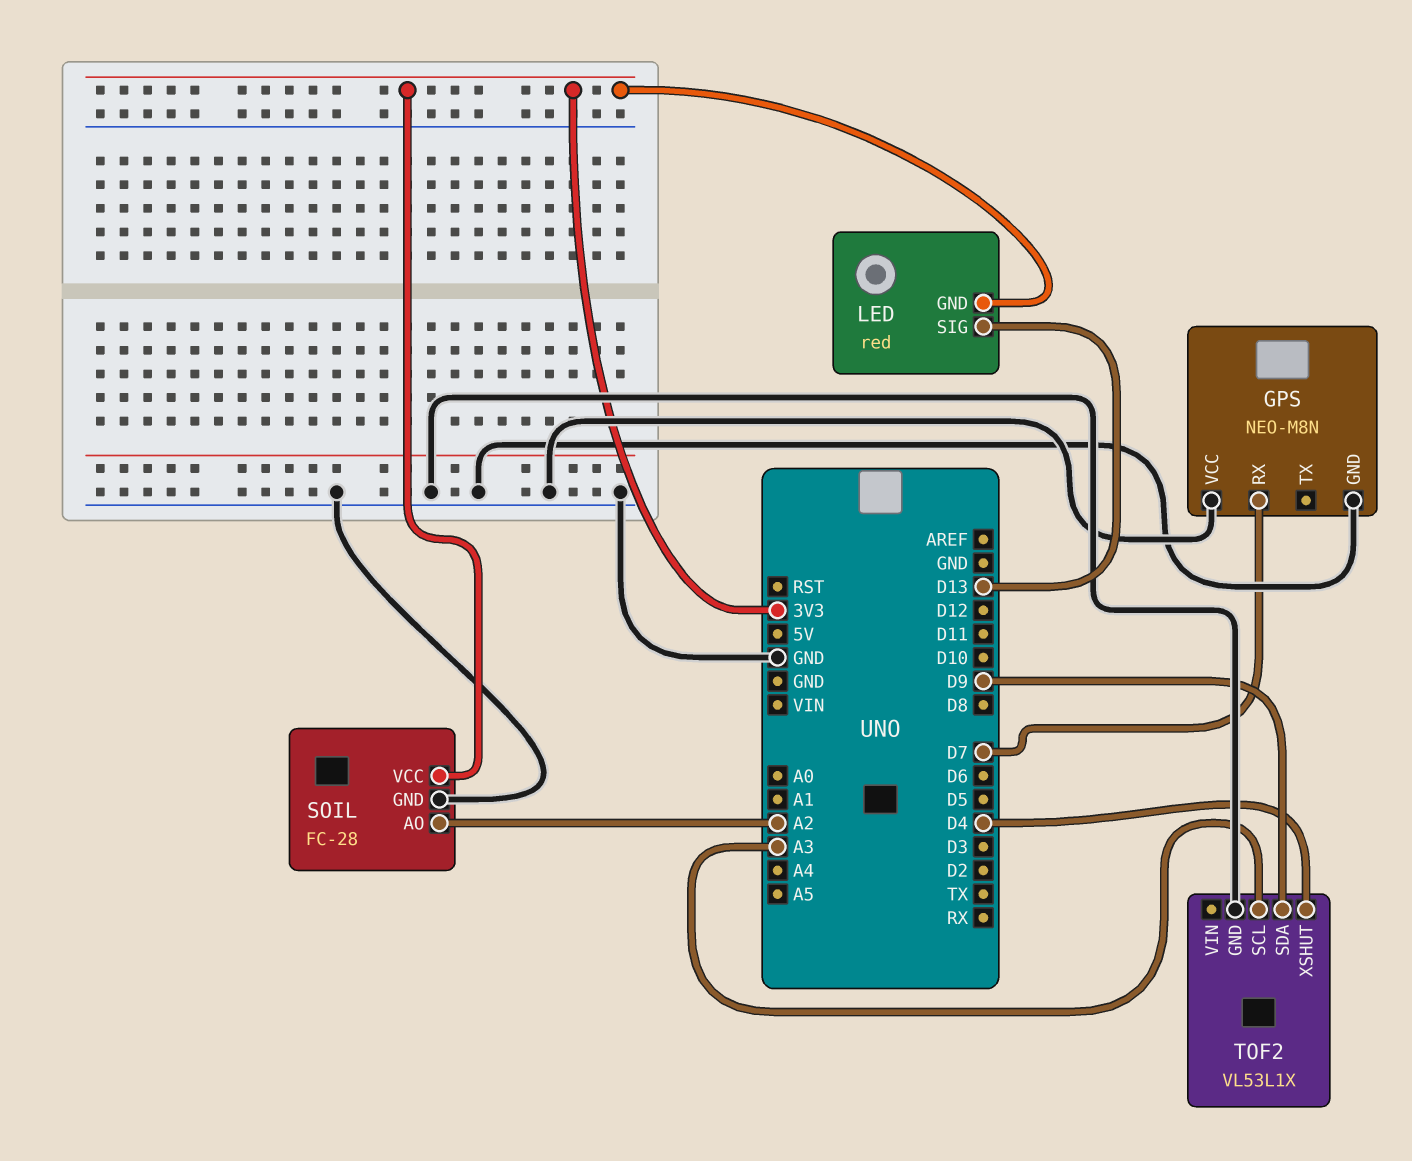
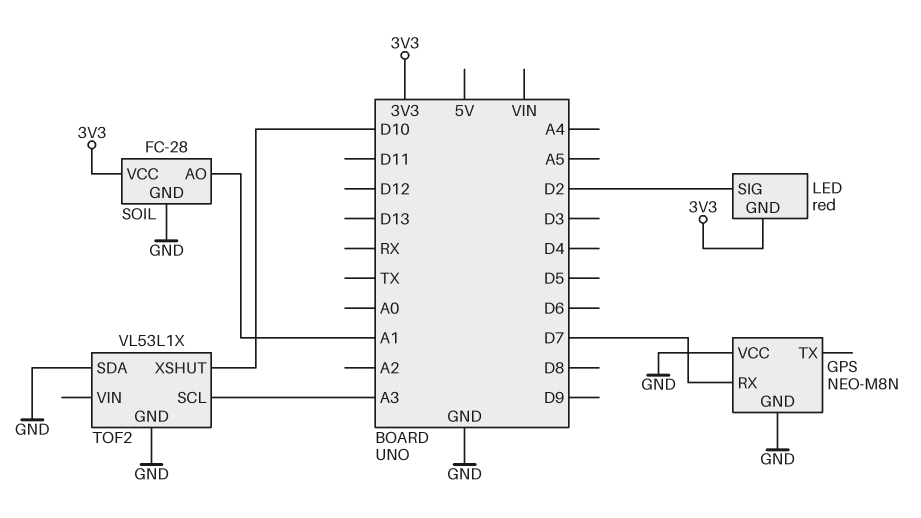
LED pin SIG: D13 -> D2
SOIL pin AO: A2 -> A1
TOF2 pin SDA: D9 -> GND
TOF2 pin XSHUT: D4 -> D10

